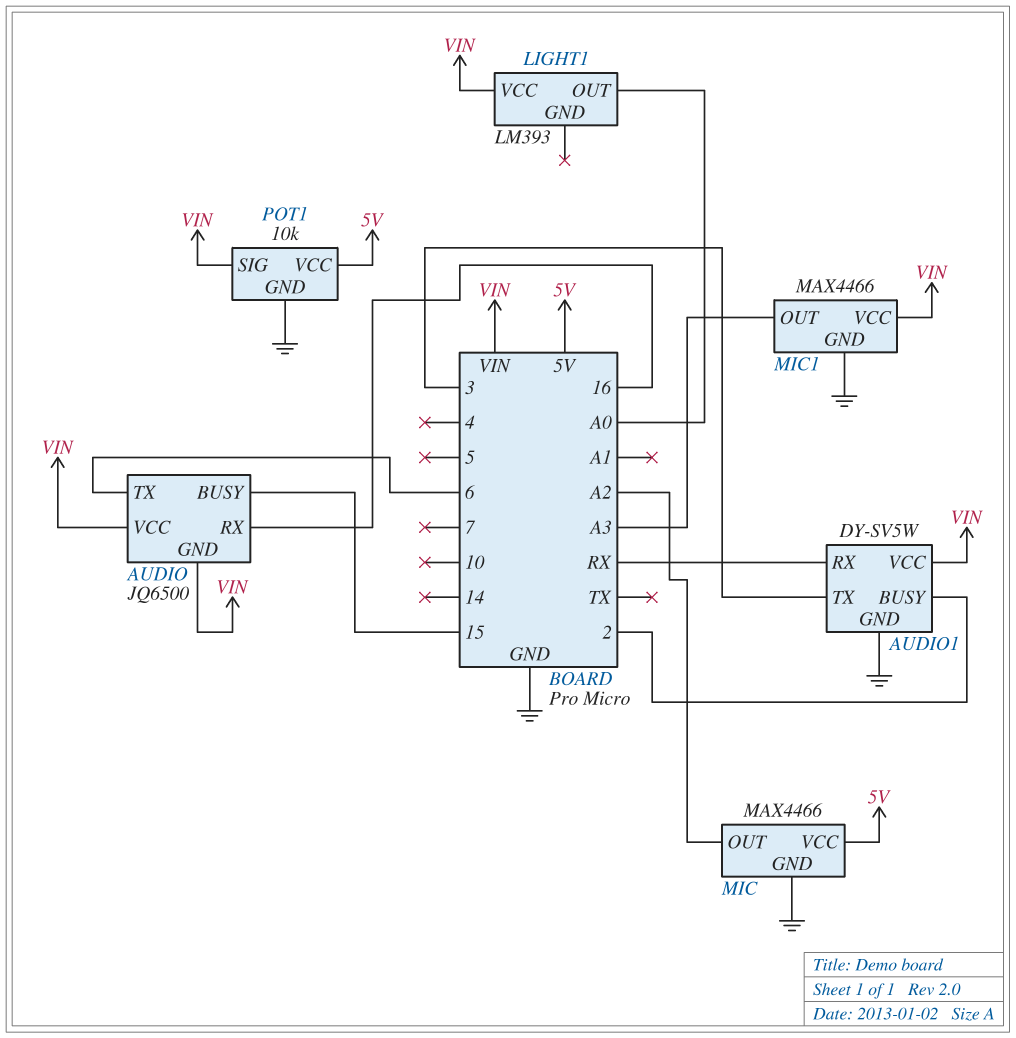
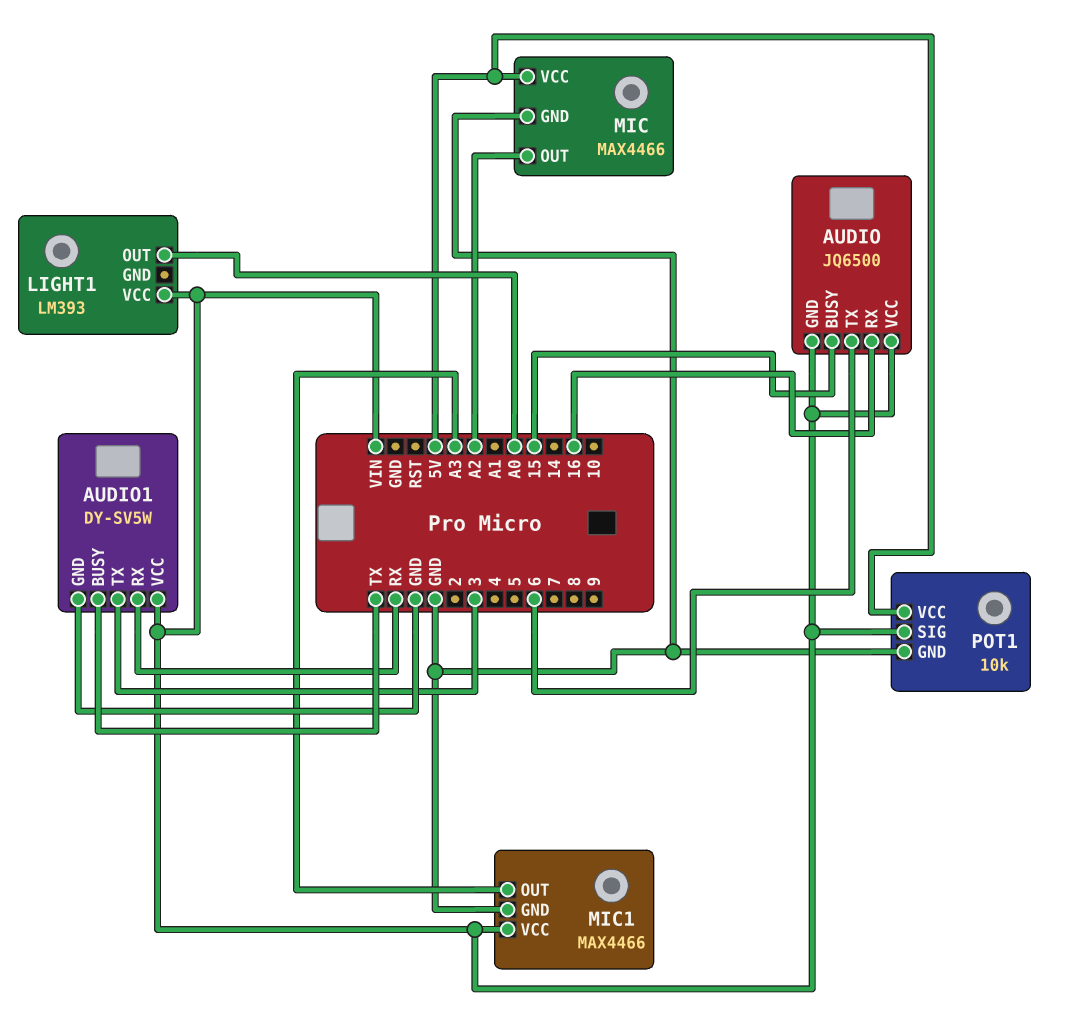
AUDIO1 pin BUSY: 2 -> TX

